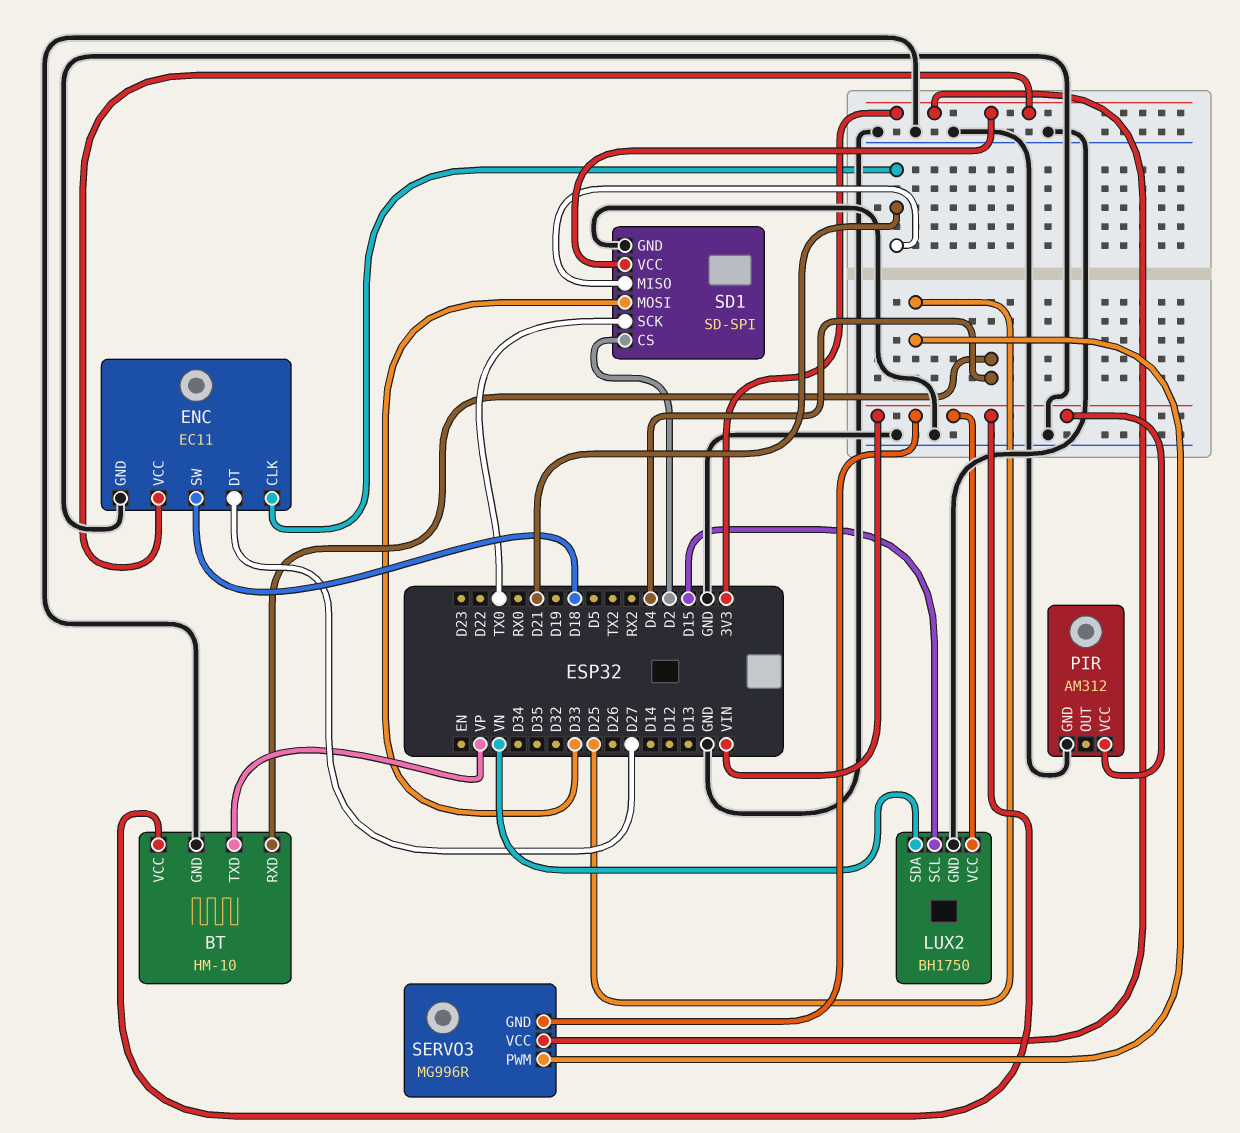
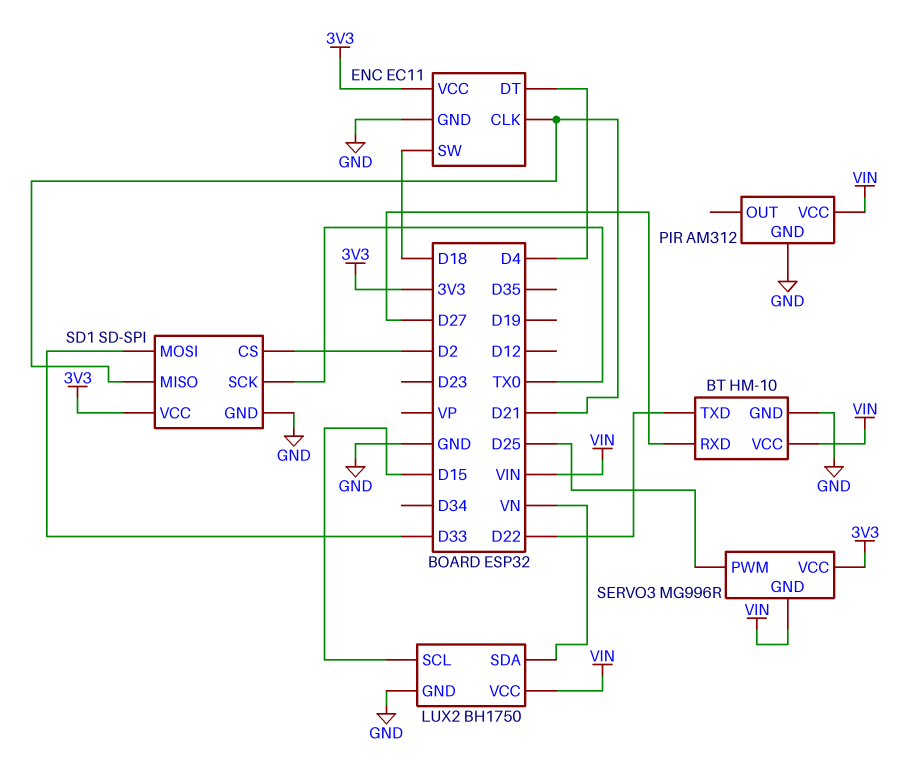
BT pin RXD: D4 -> D27
BT pin TXD: VP -> D22
ENC pin DT: D27 -> D4

